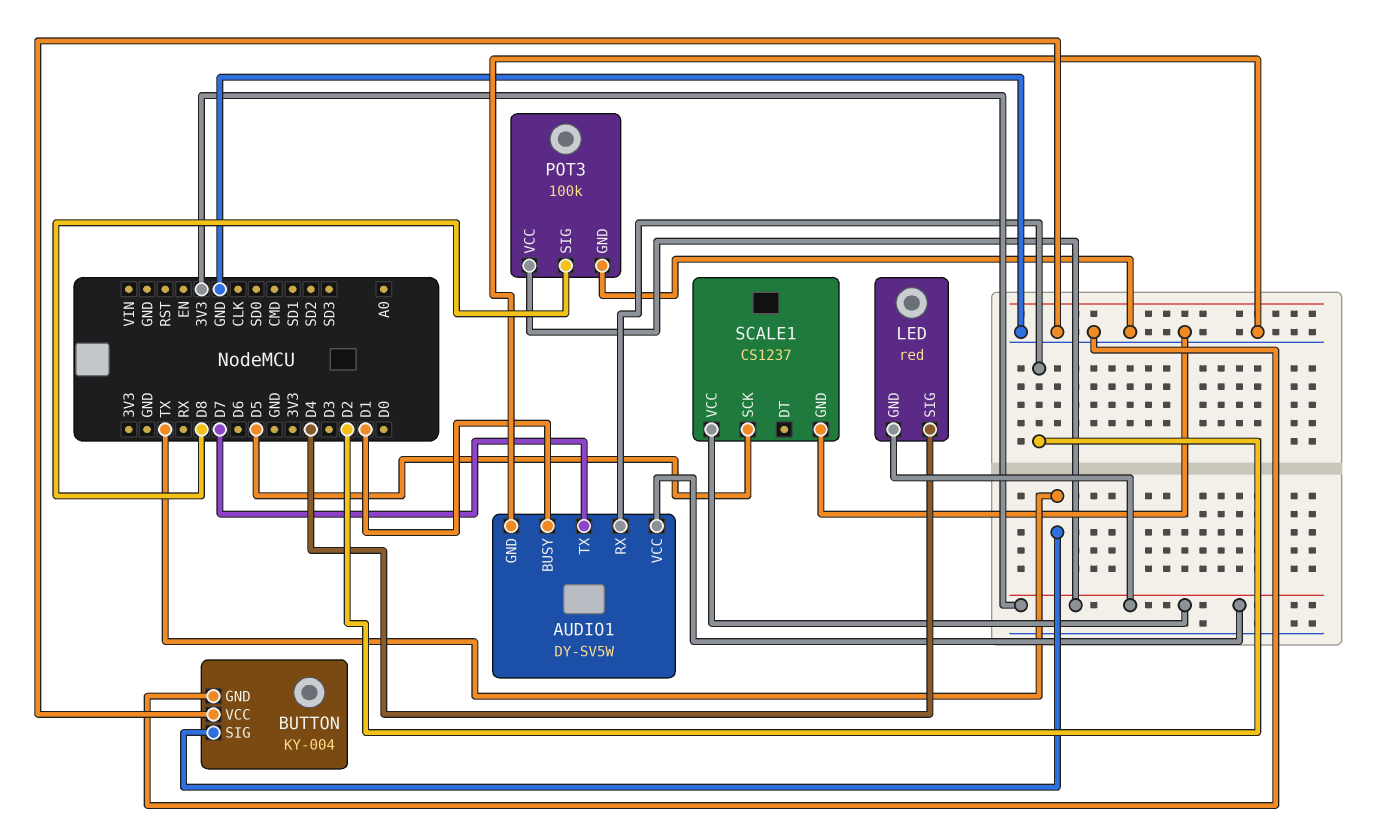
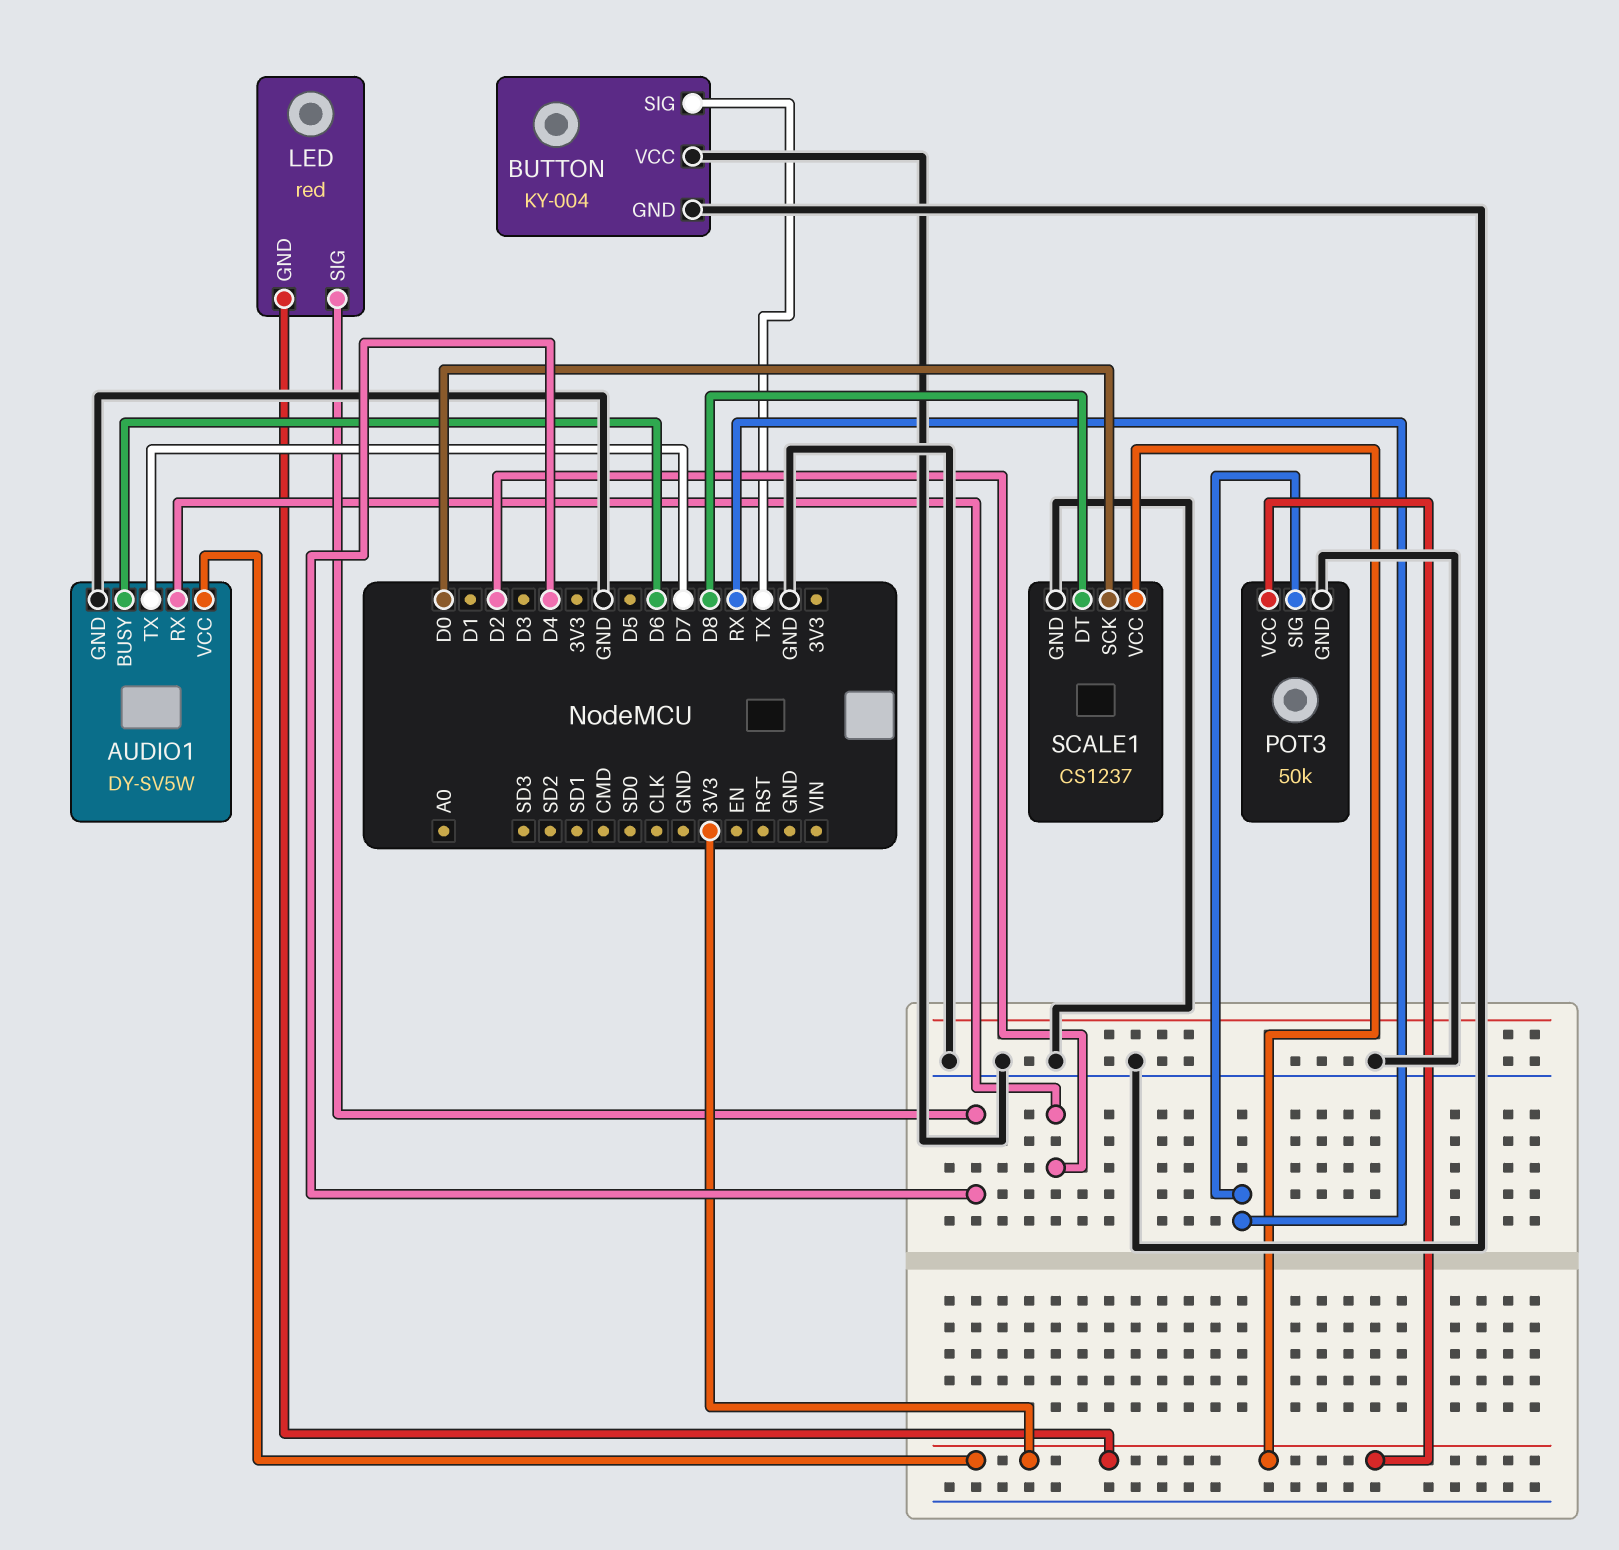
AUDIO1 pin BUSY: D1 -> D6
POT3: 100k -> 50k
POT3 pin SIG: D8 -> RX
SCALE1 pin DT: none -> D8
SCALE1 pin SCK: D5 -> D0

